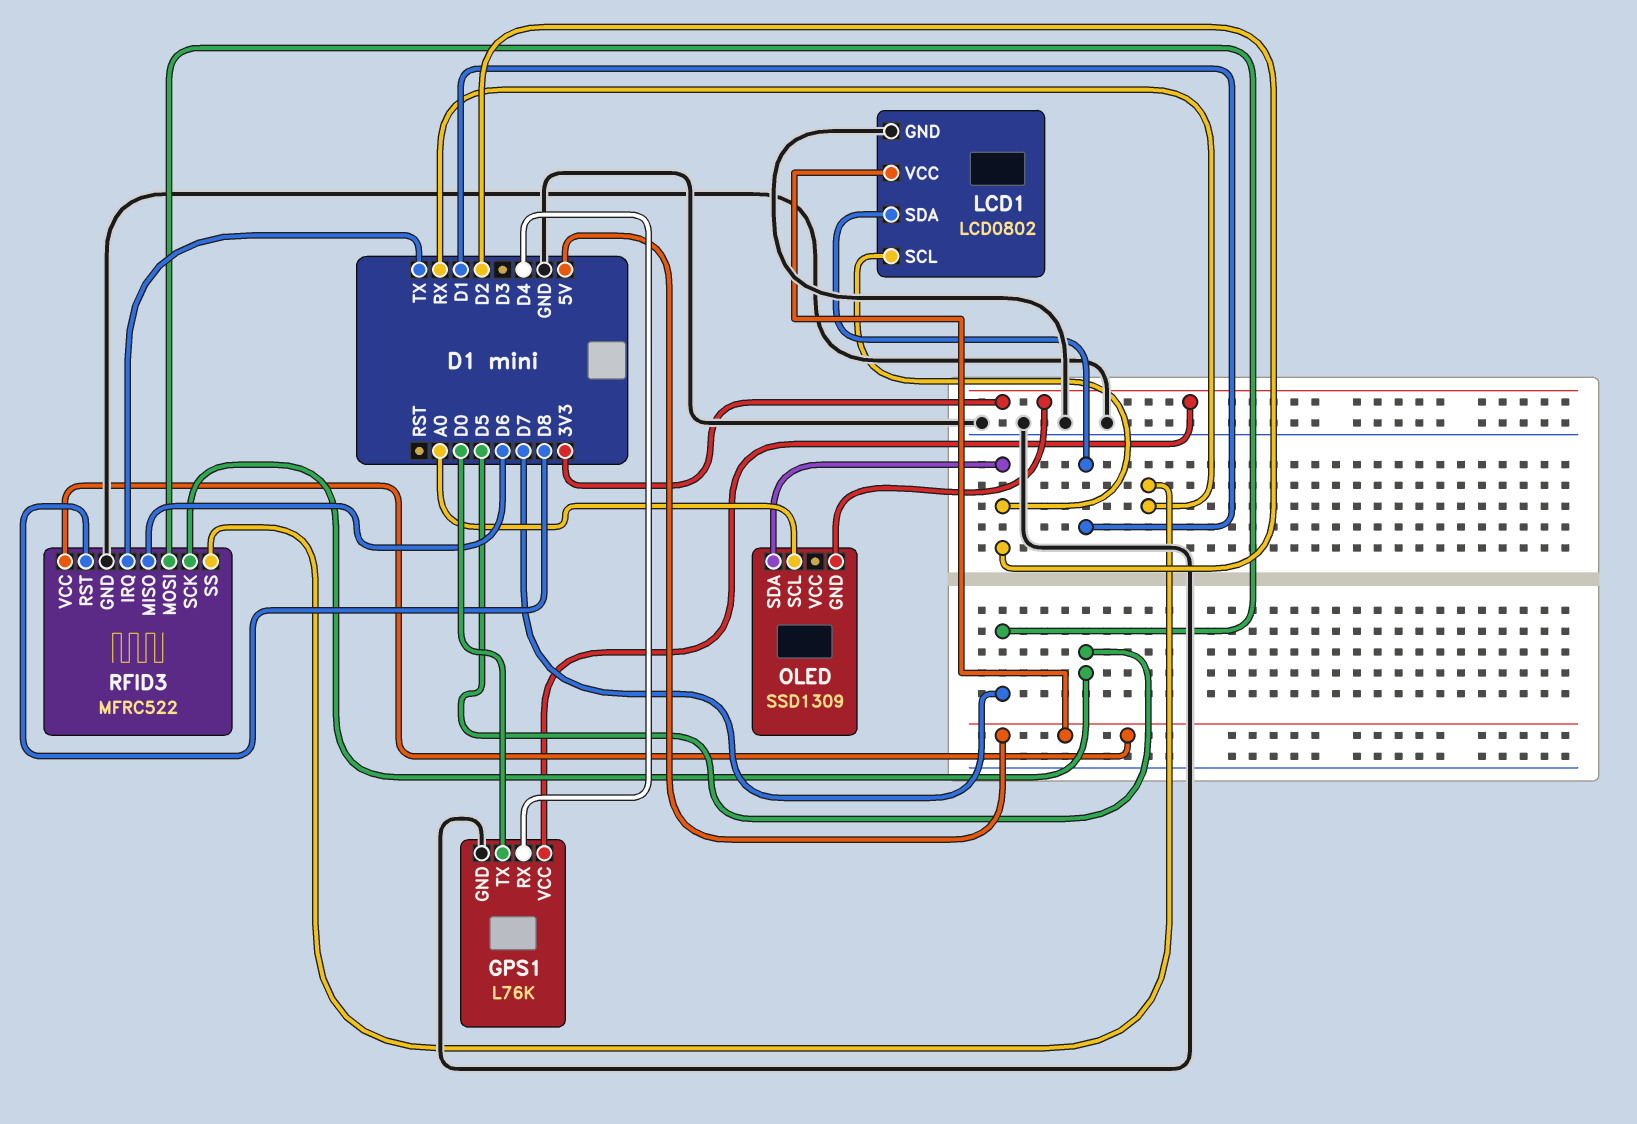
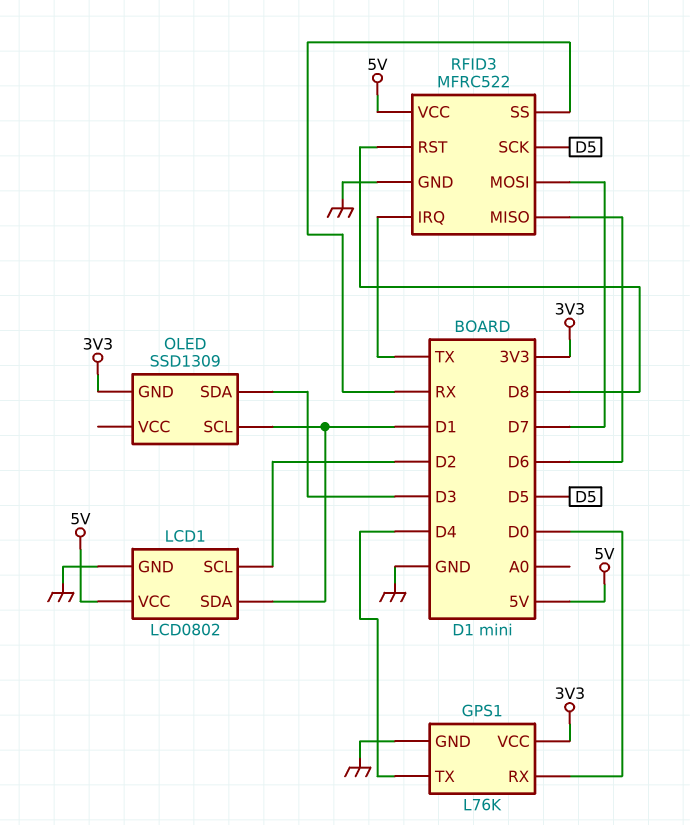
GPS1 pin RX: D4 -> D0
GPS1 pin TX: D0 -> D4
OLED pin SCL: A0 -> D1
OLED pin SDA: D2 -> D3

